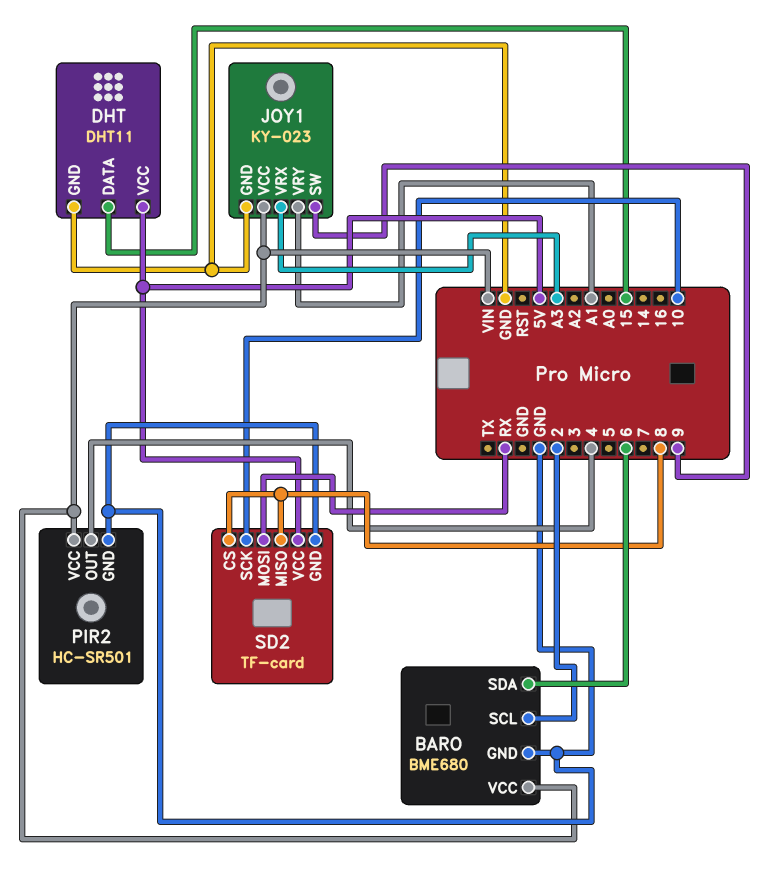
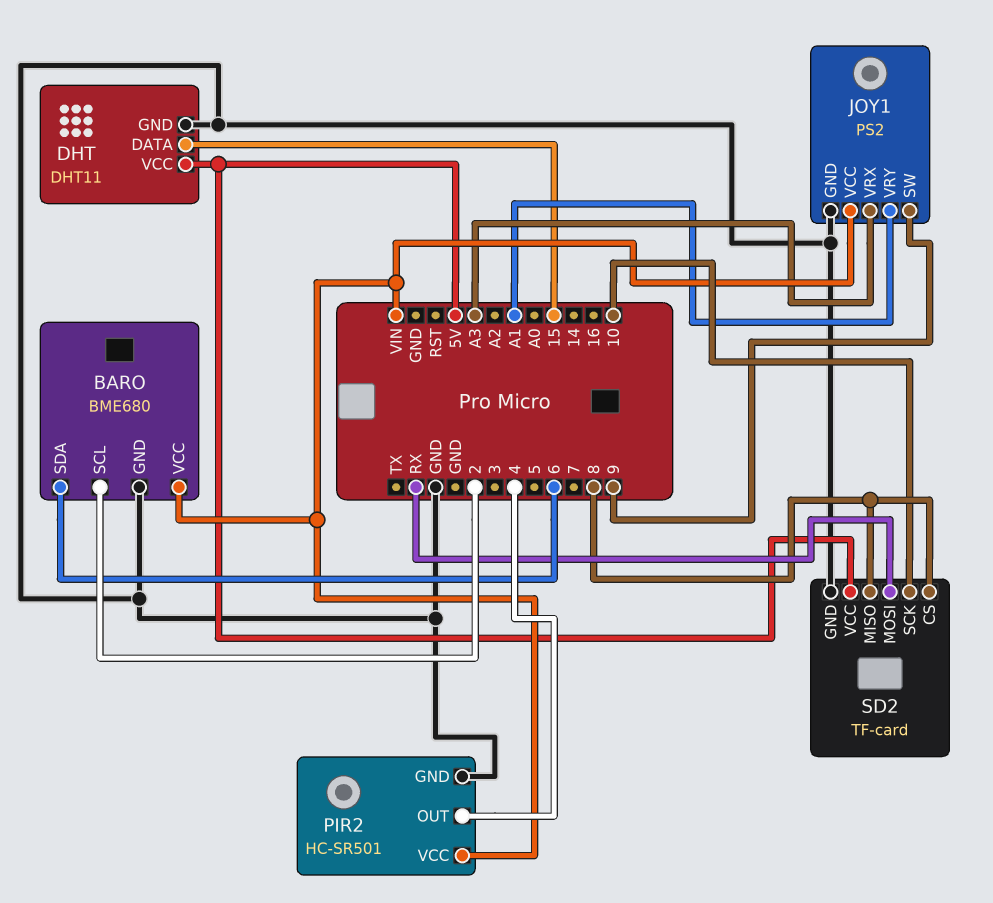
JOY1: KY-023 -> PS2

